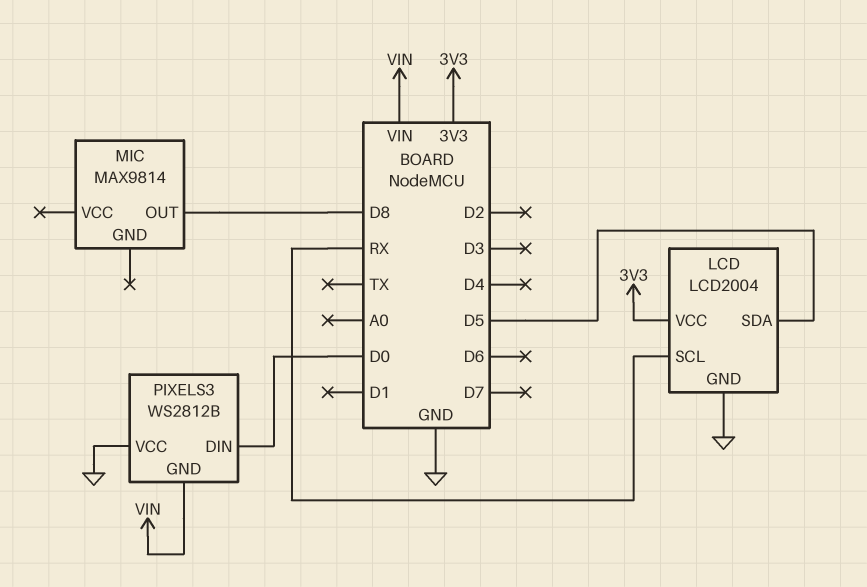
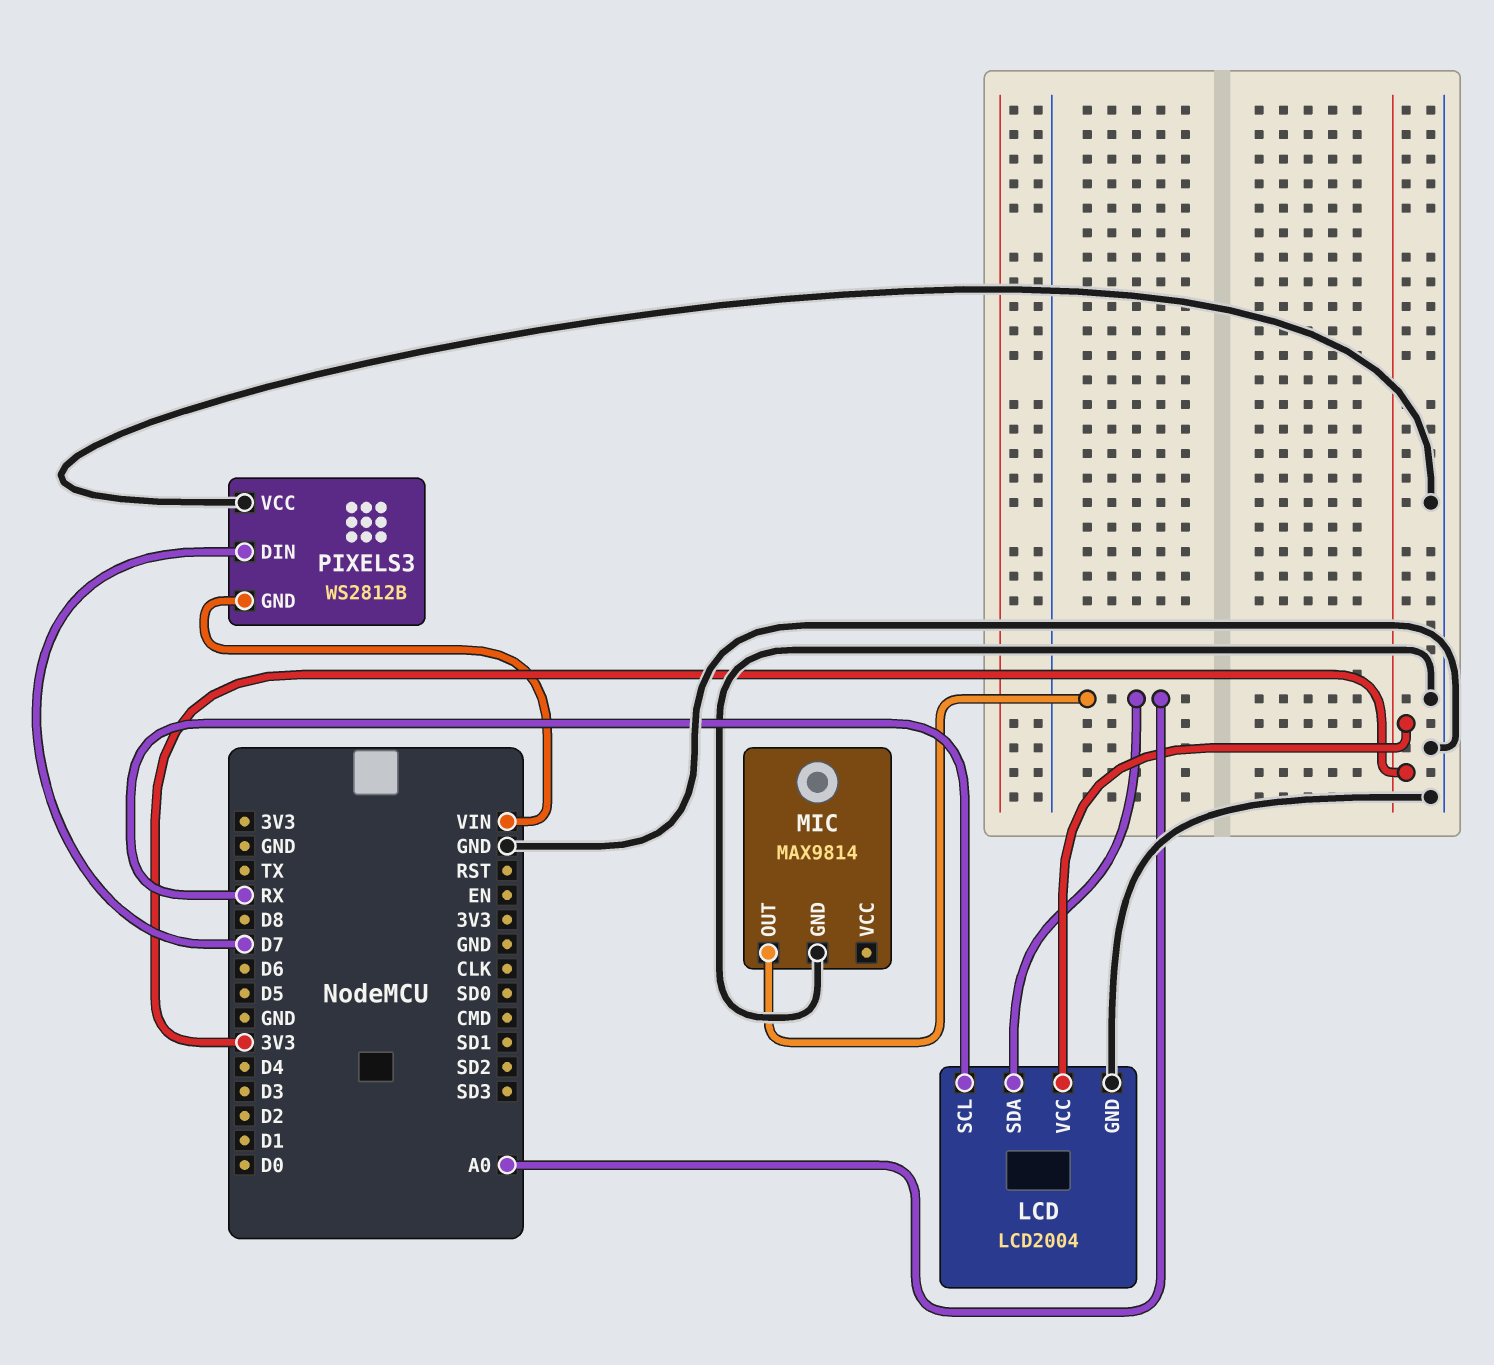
LCD pin SDA: D5 -> A0
MIC pin GND: none -> GND
MIC pin OUT: D8 -> A0
PIXELS3 pin DIN: D0 -> D7

